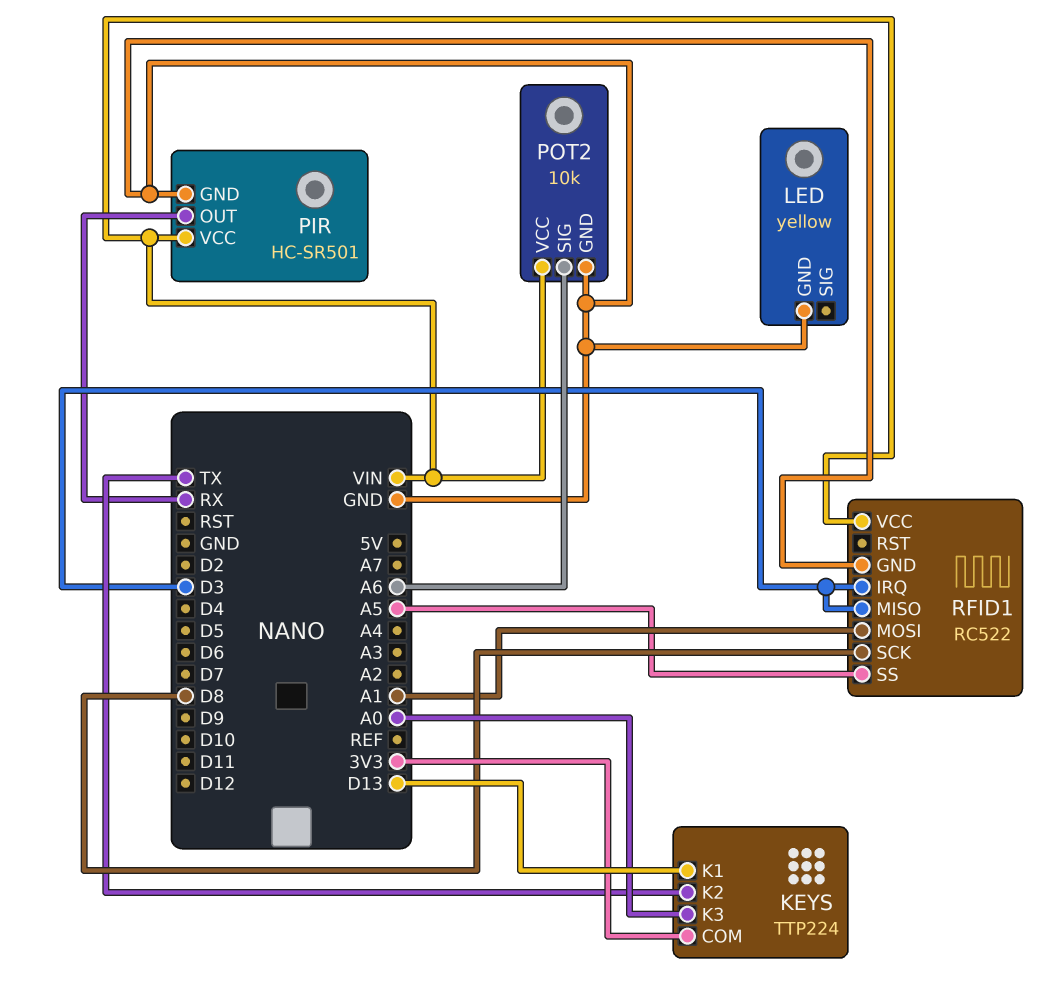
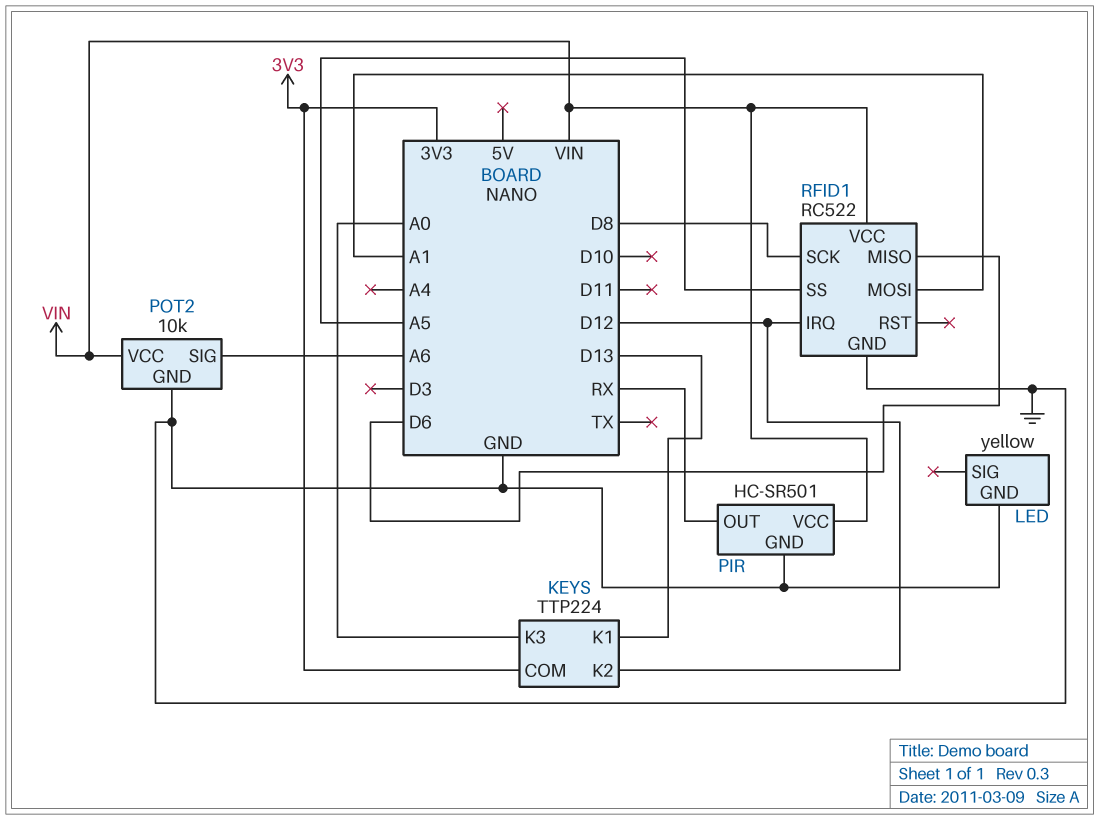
KEYS pin K2: TX -> D12
RFID1 pin IRQ: D3 -> D12
RFID1 pin MISO: D3 -> D6

